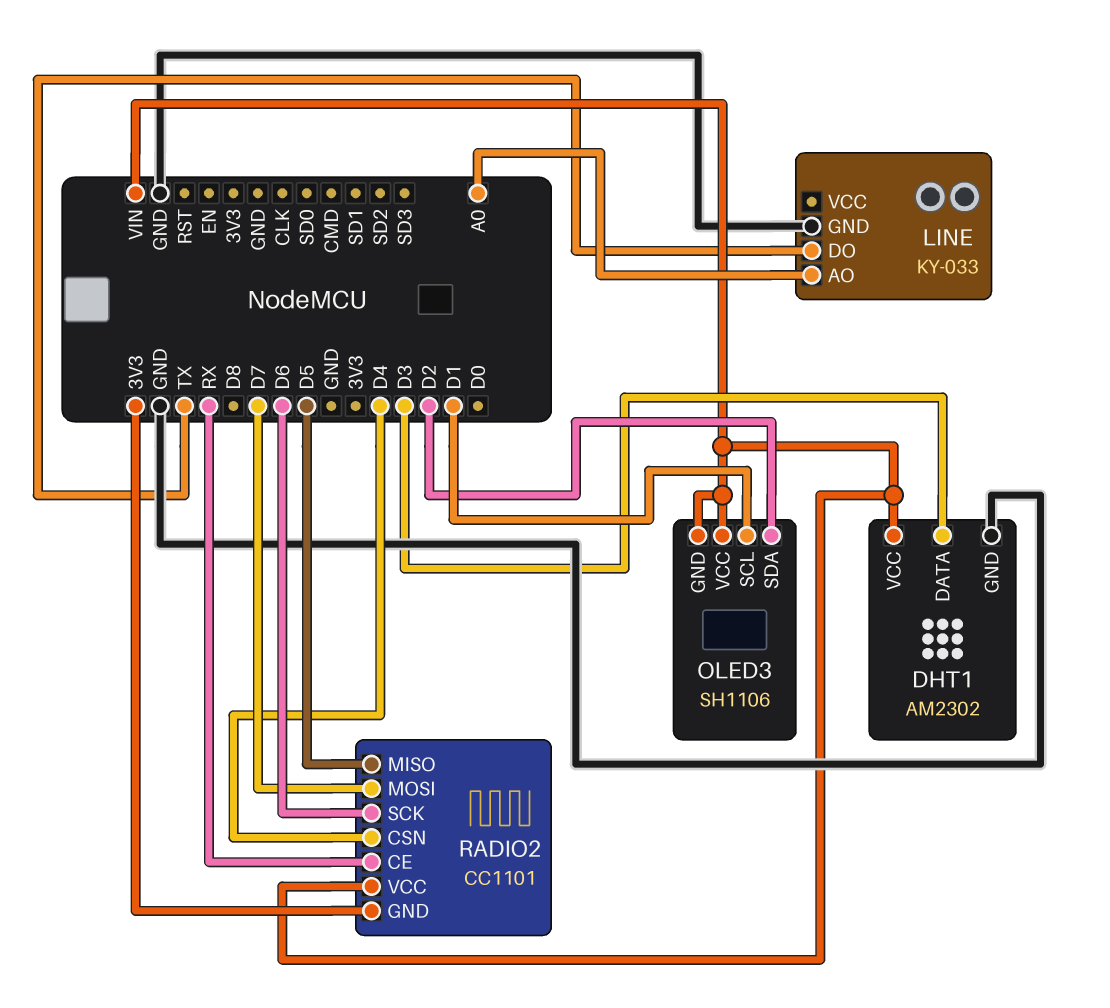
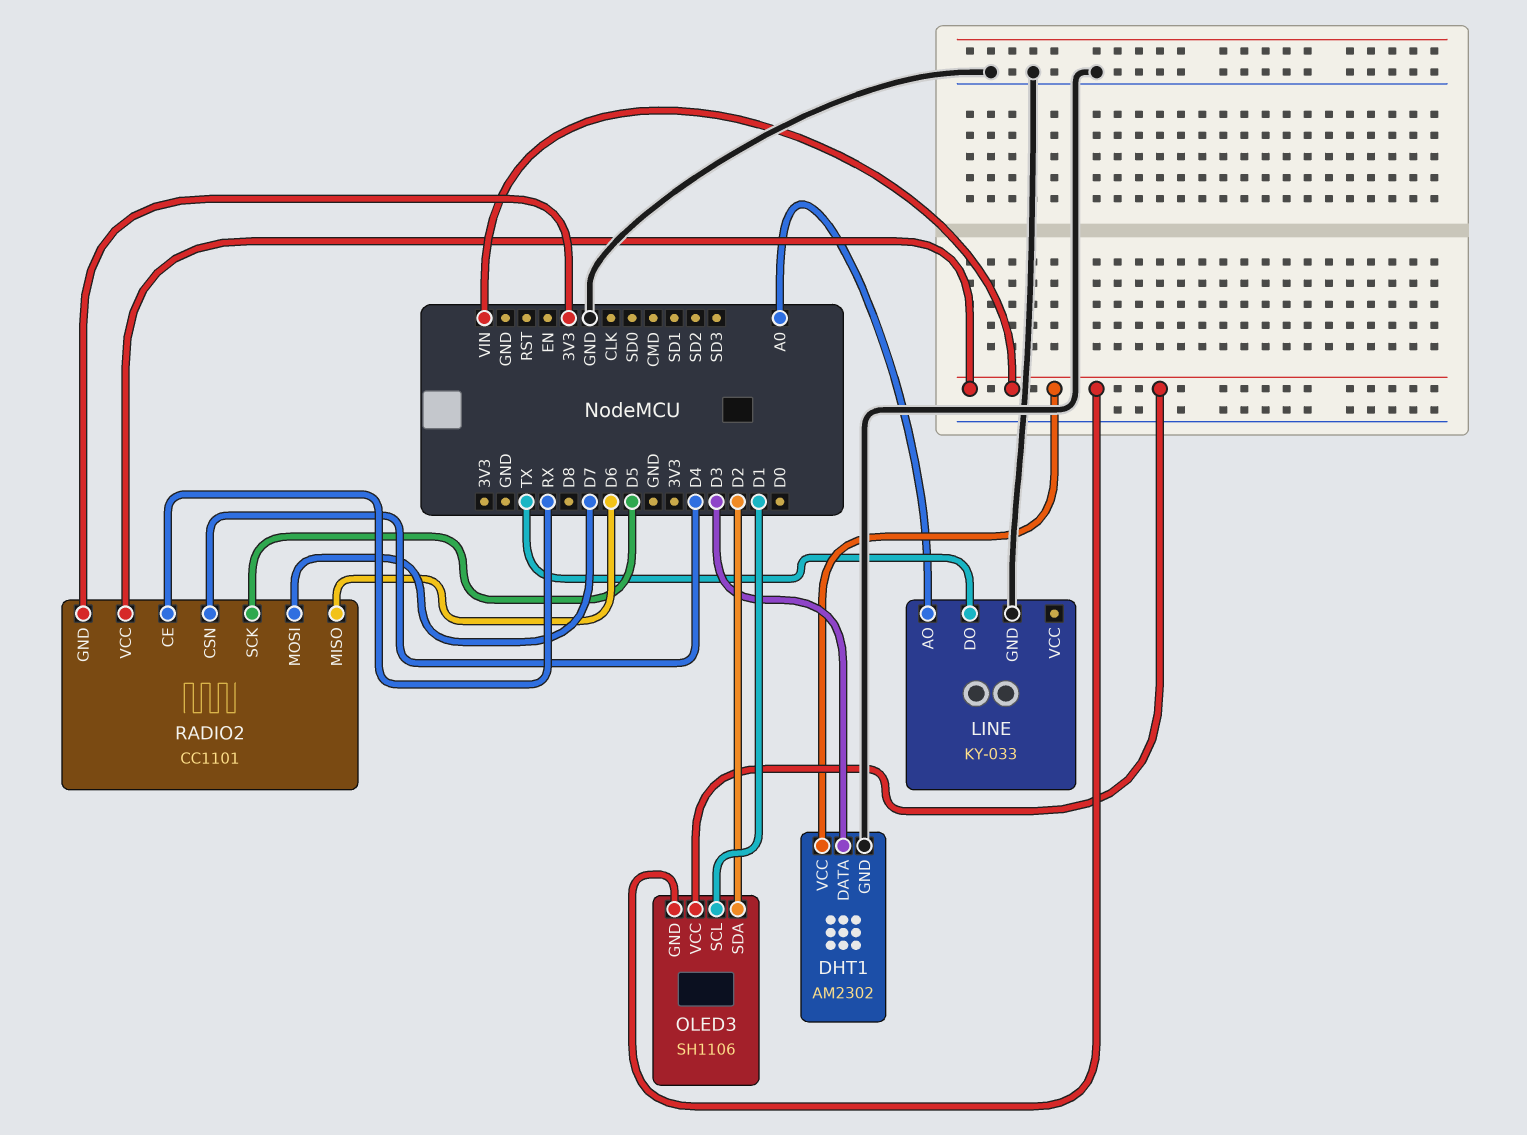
RADIO2 pin MISO: D5 -> D6
RADIO2 pin SCK: D6 -> D5

